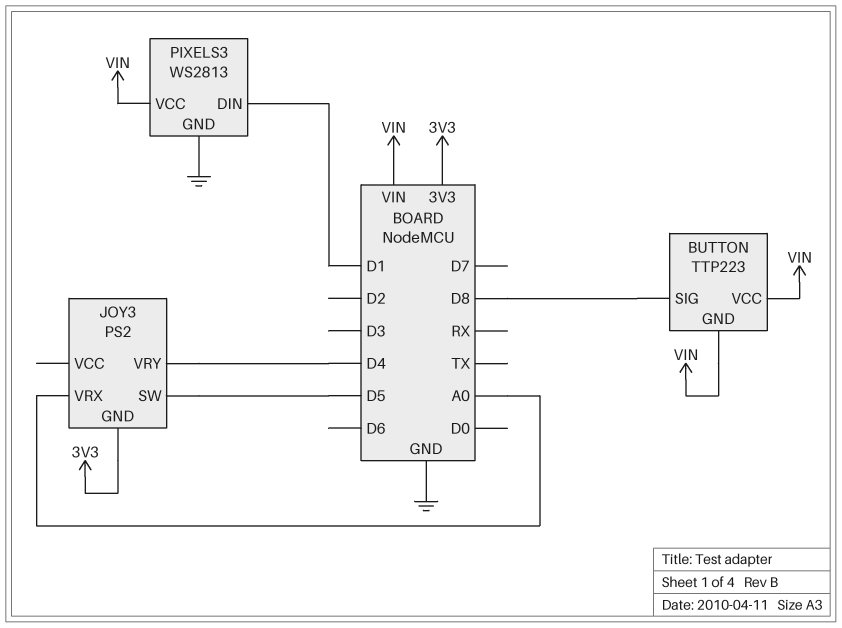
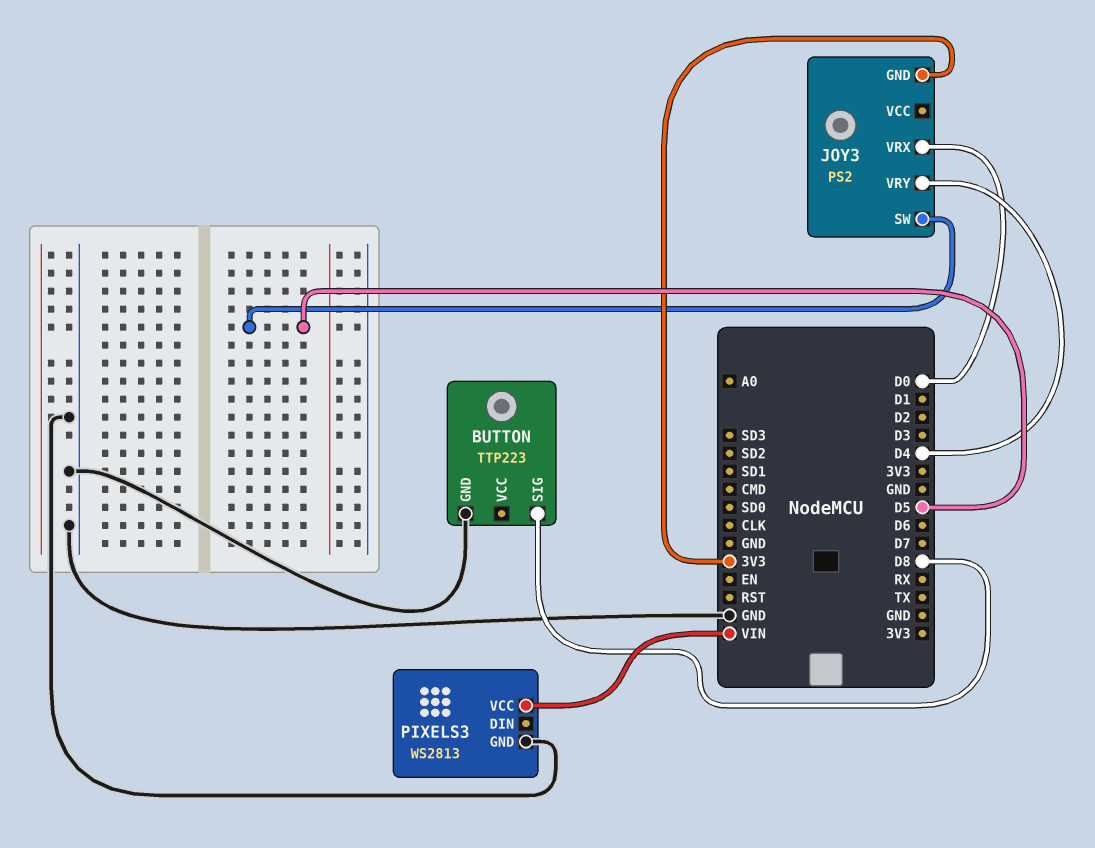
BUTTON pin GND: VIN -> GND
BUTTON pin VCC: VIN -> none
JOY3 pin VRX: A0 -> D0
PIXELS3 pin DIN: D1 -> none

